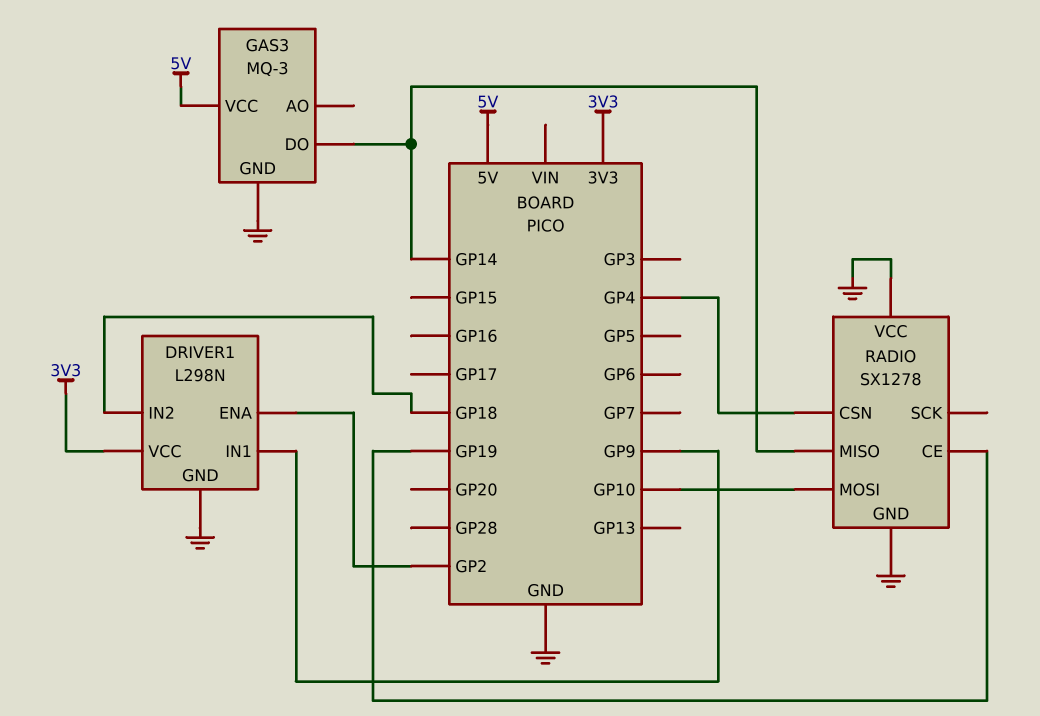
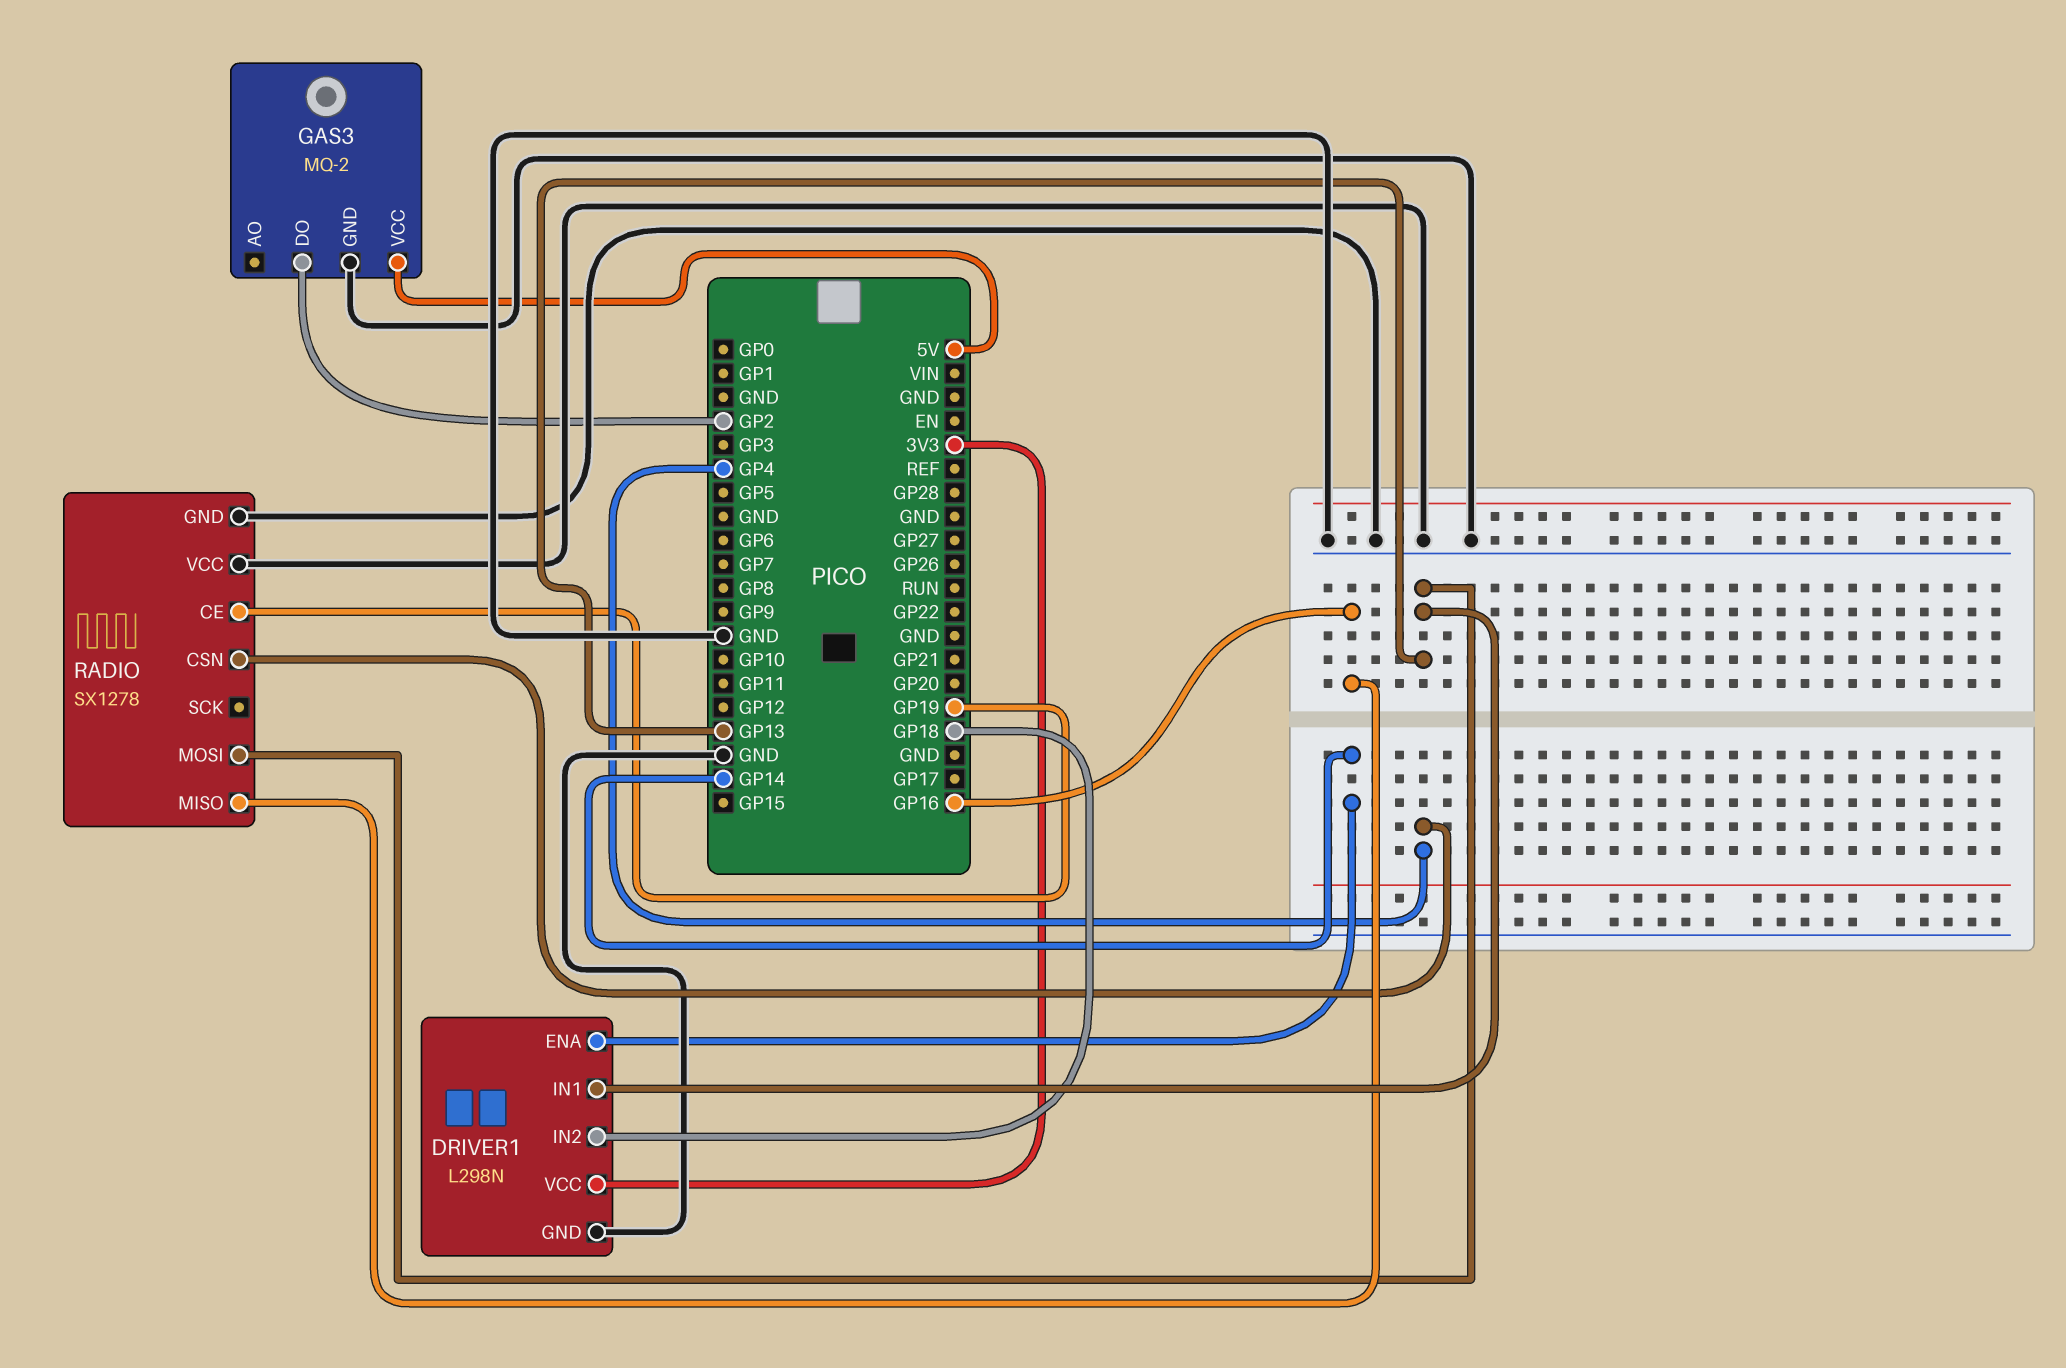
DRIVER1 pin ENA: GP2 -> GP14
DRIVER1 pin IN1: GP9 -> GP13
GAS3: MQ-3 -> MQ-2
GAS3 pin DO: GP14 -> GP2
RADIO pin MISO: GP14 -> GP16
RADIO pin MOSI: GP10 -> GP13

